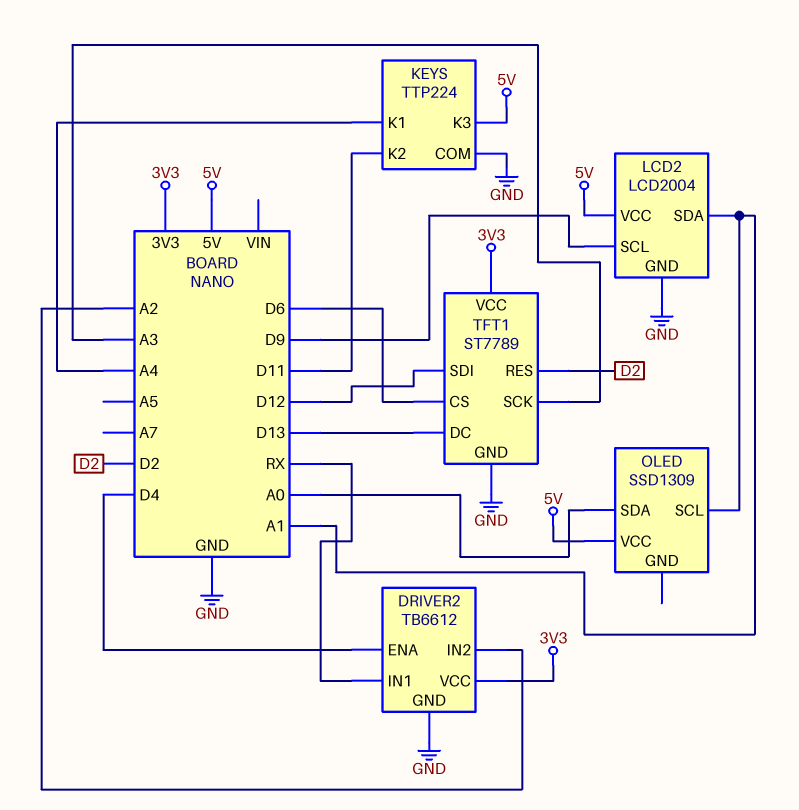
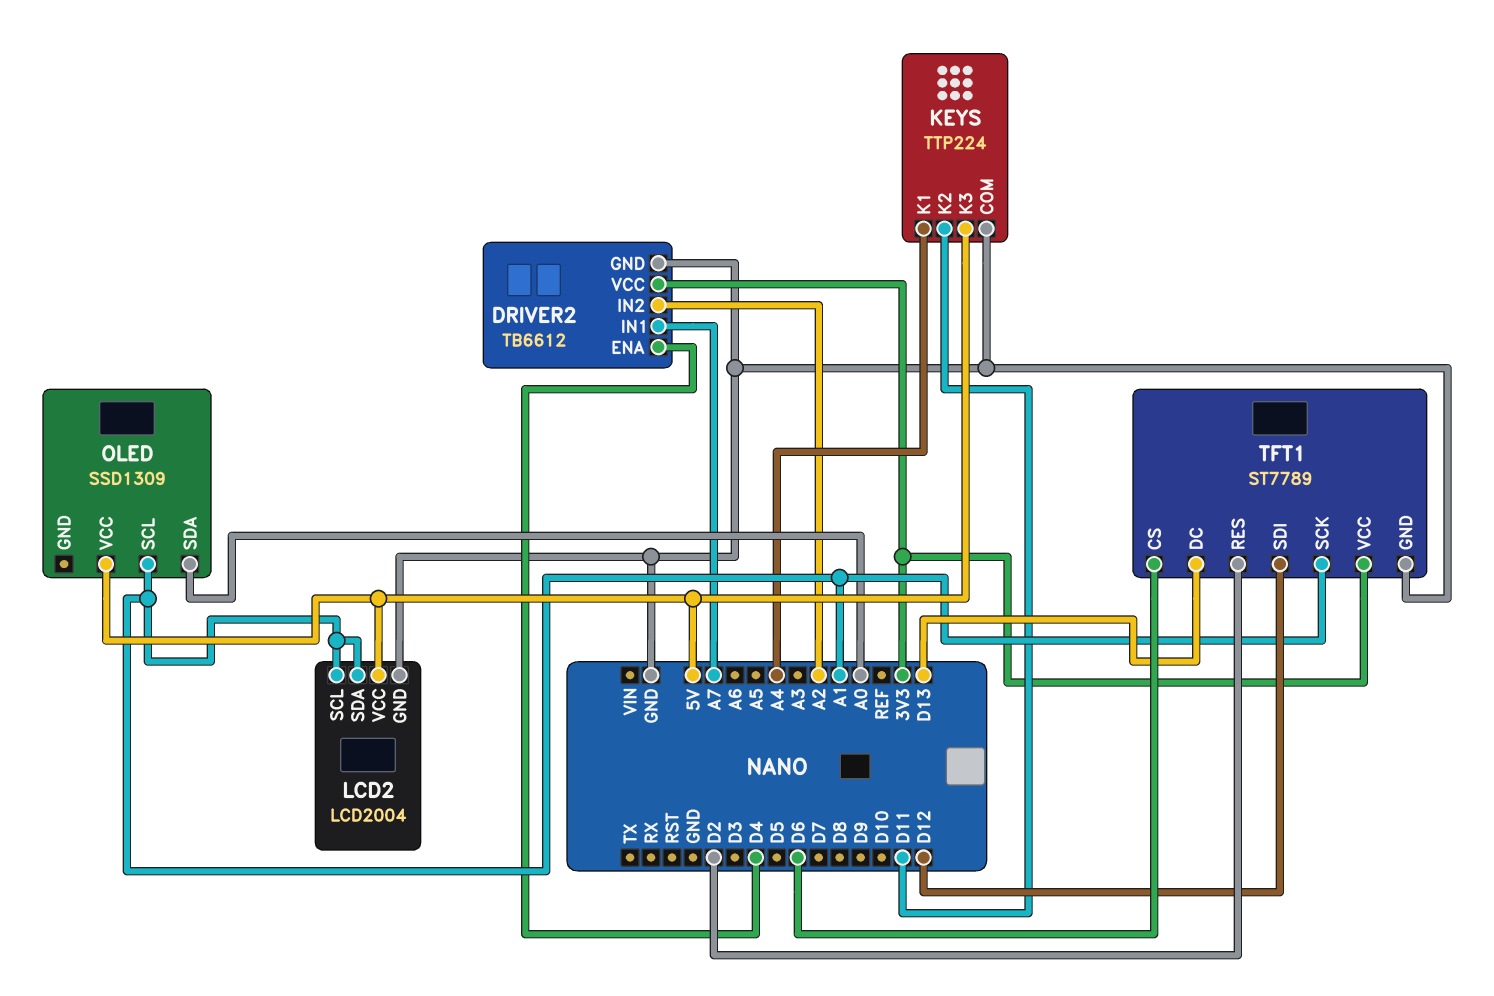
DRIVER2 pin IN1: RX -> A7
LCD2 pin SCL: D9 -> A1
TFT1 pin SCK: A3 -> A1

